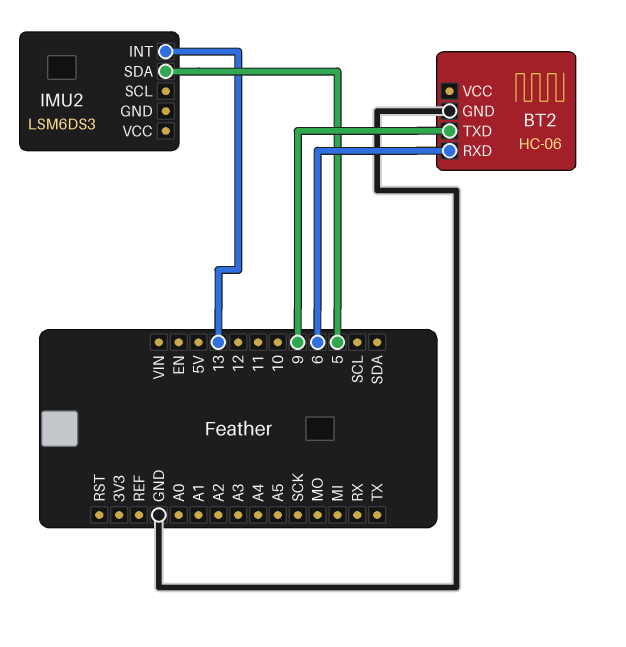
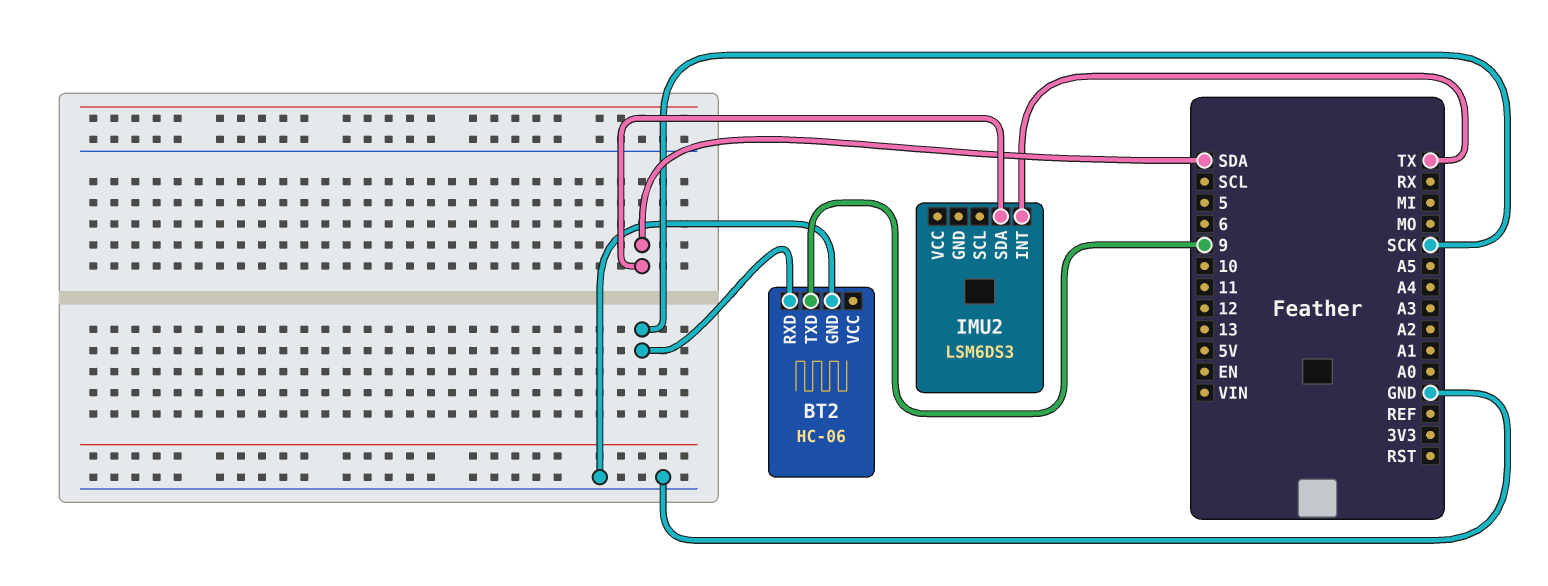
BT2 pin RXD: 6 -> SCK
IMU2 pin INT: 13 -> TX
IMU2 pin SDA: 5 -> SDA

